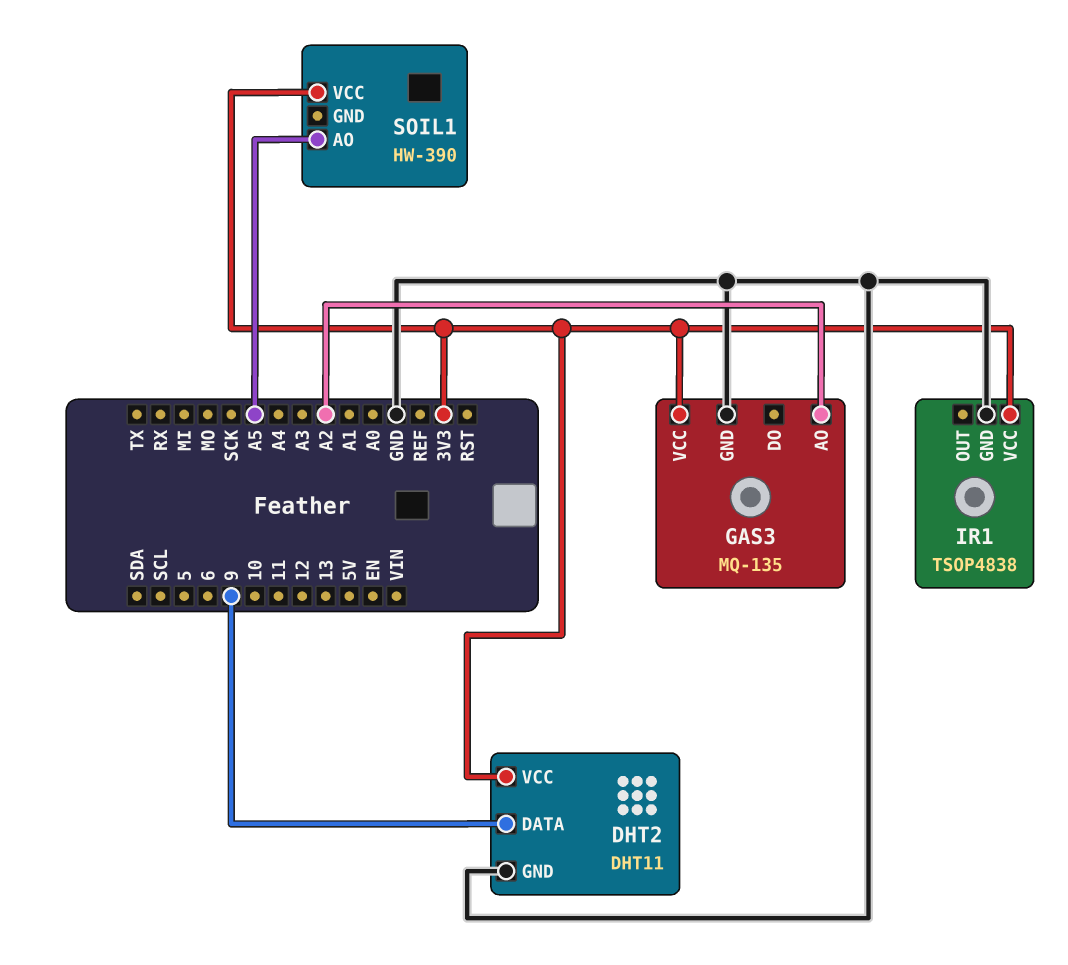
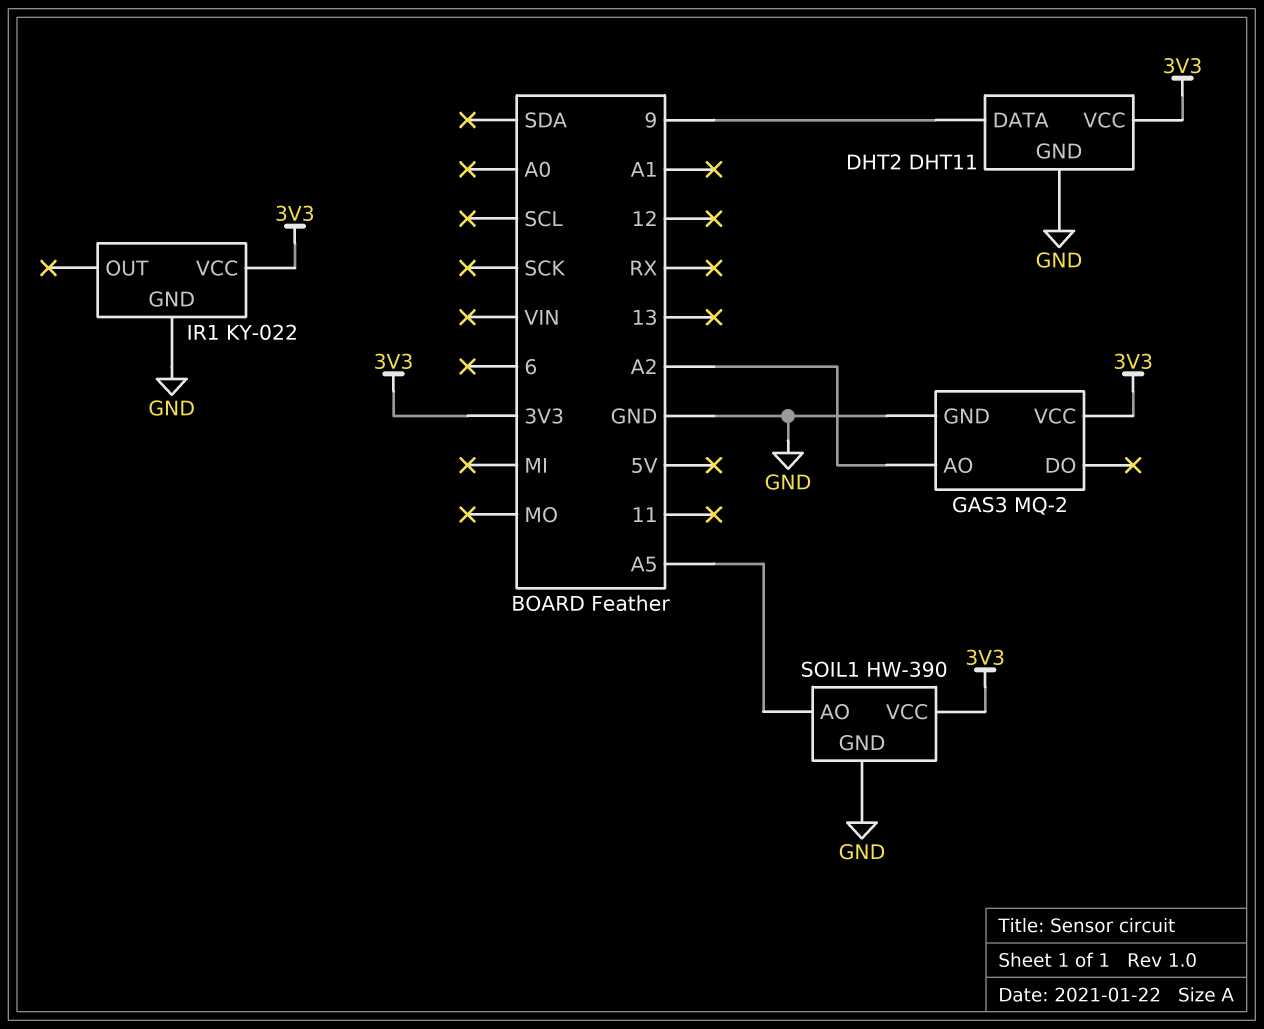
GAS3: MQ-135 -> MQ-2
IR1: TSOP4838 -> KY-022
SOIL1 pin GND: none -> GND

